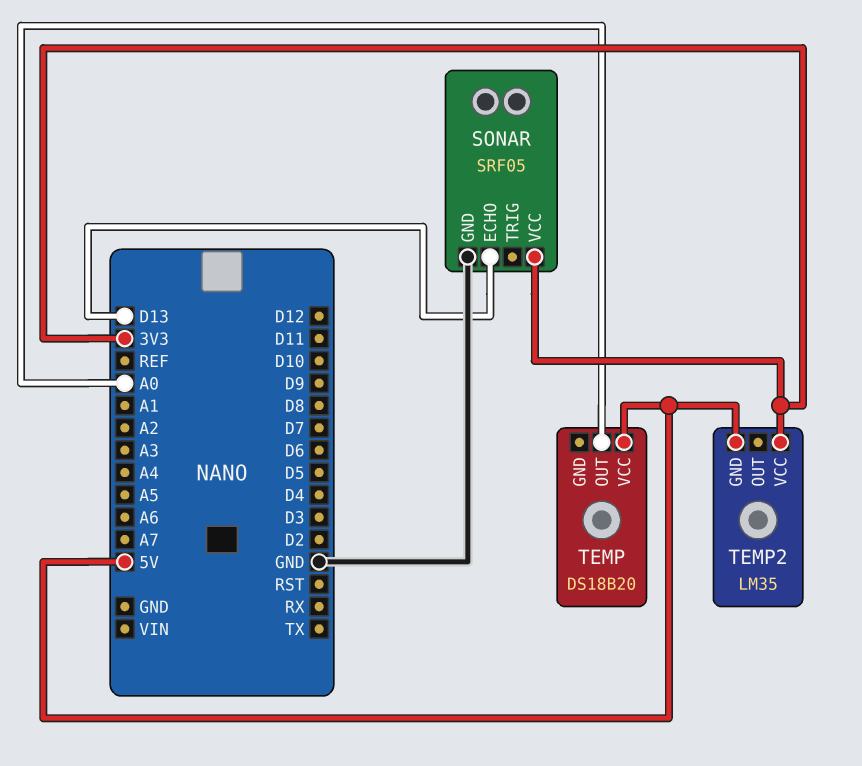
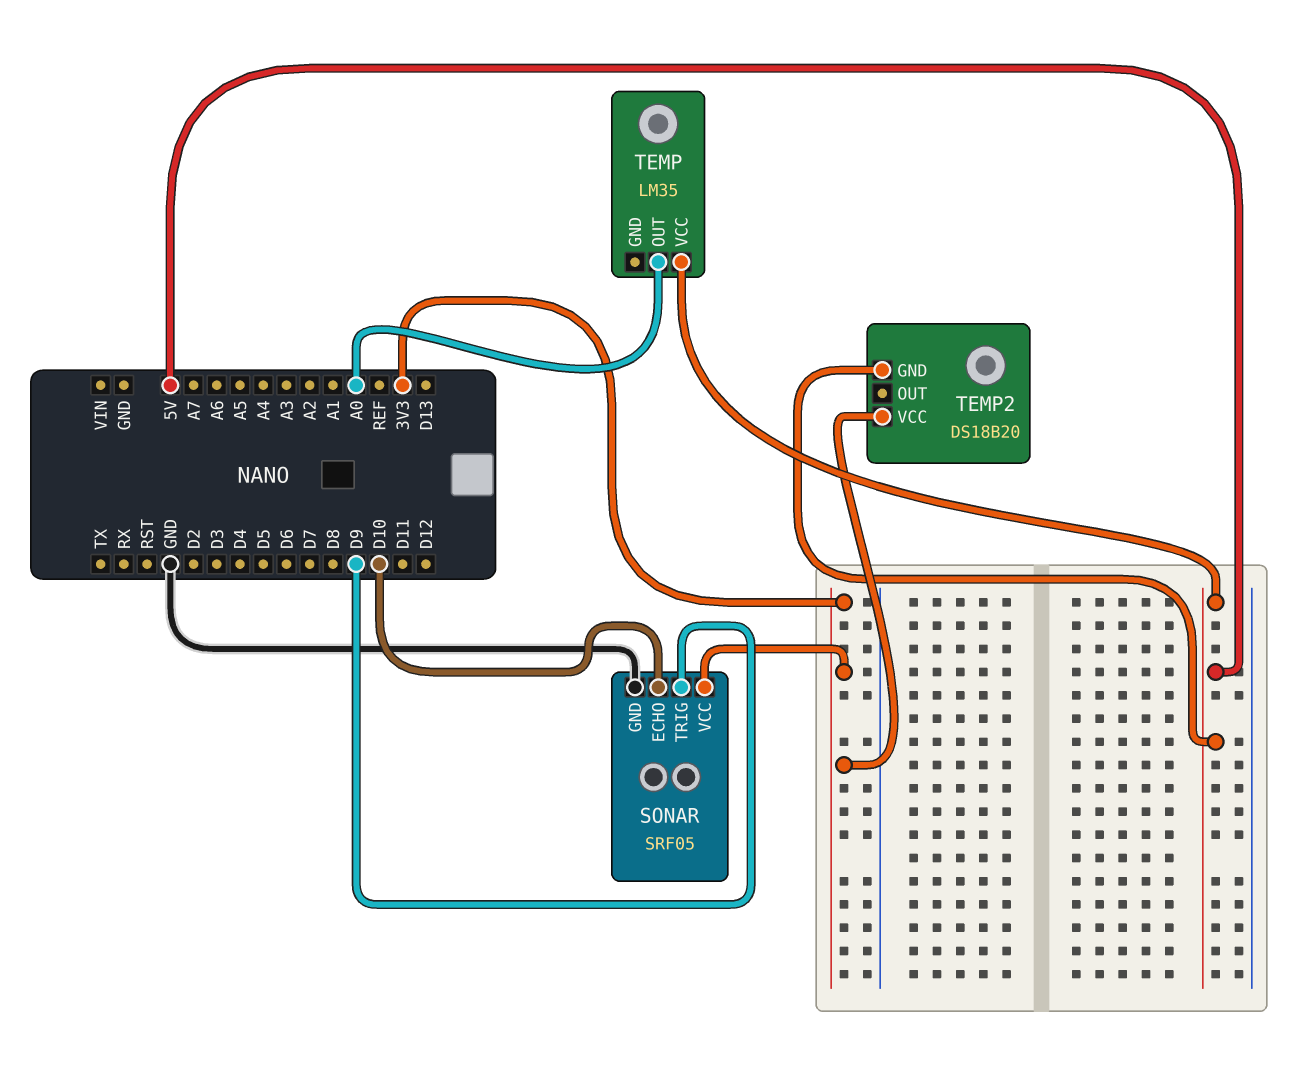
SONAR pin ECHO: D13 -> D10
SONAR pin TRIG: none -> D9
TEMP: DS18B20 -> LM35
TEMP2: LM35 -> DS18B20

